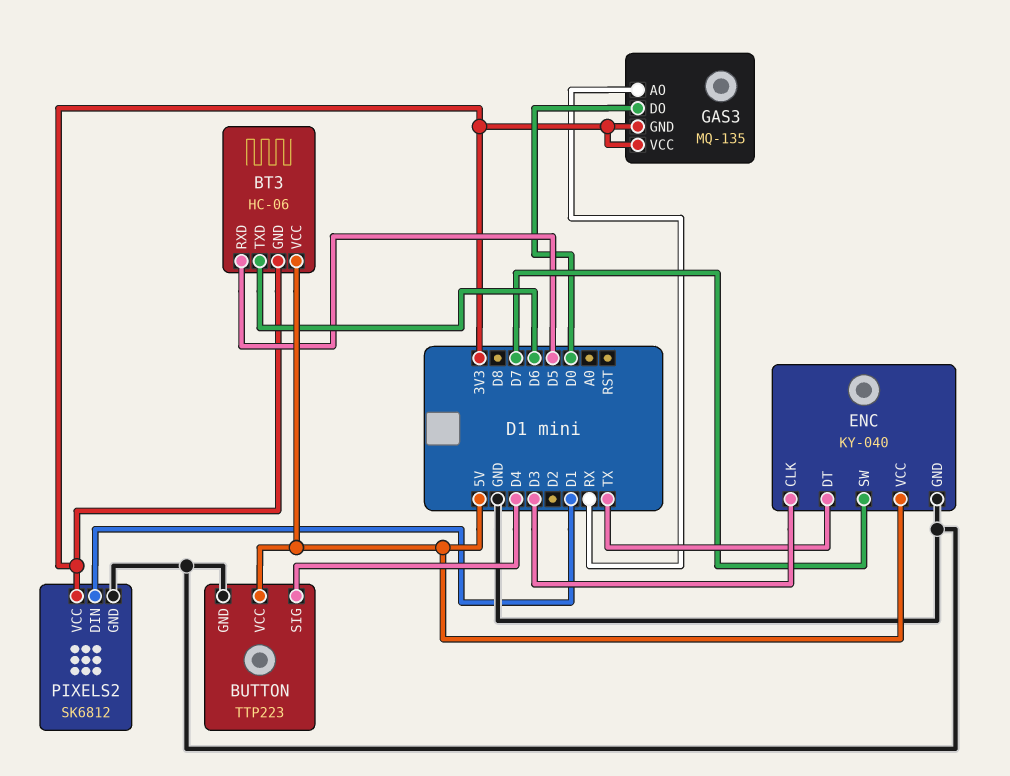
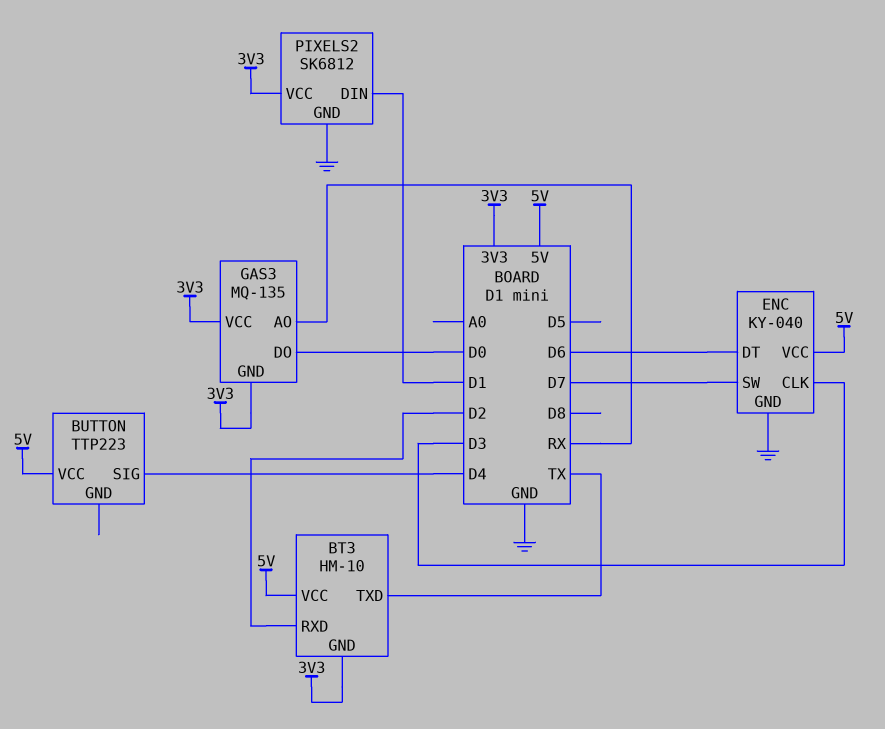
BT3: HC-06 -> HM-10
BT3 pin RXD: D5 -> D2
BT3 pin TXD: D6 -> TX
BUTTON pin GND: GND -> none
ENC pin DT: TX -> D6

